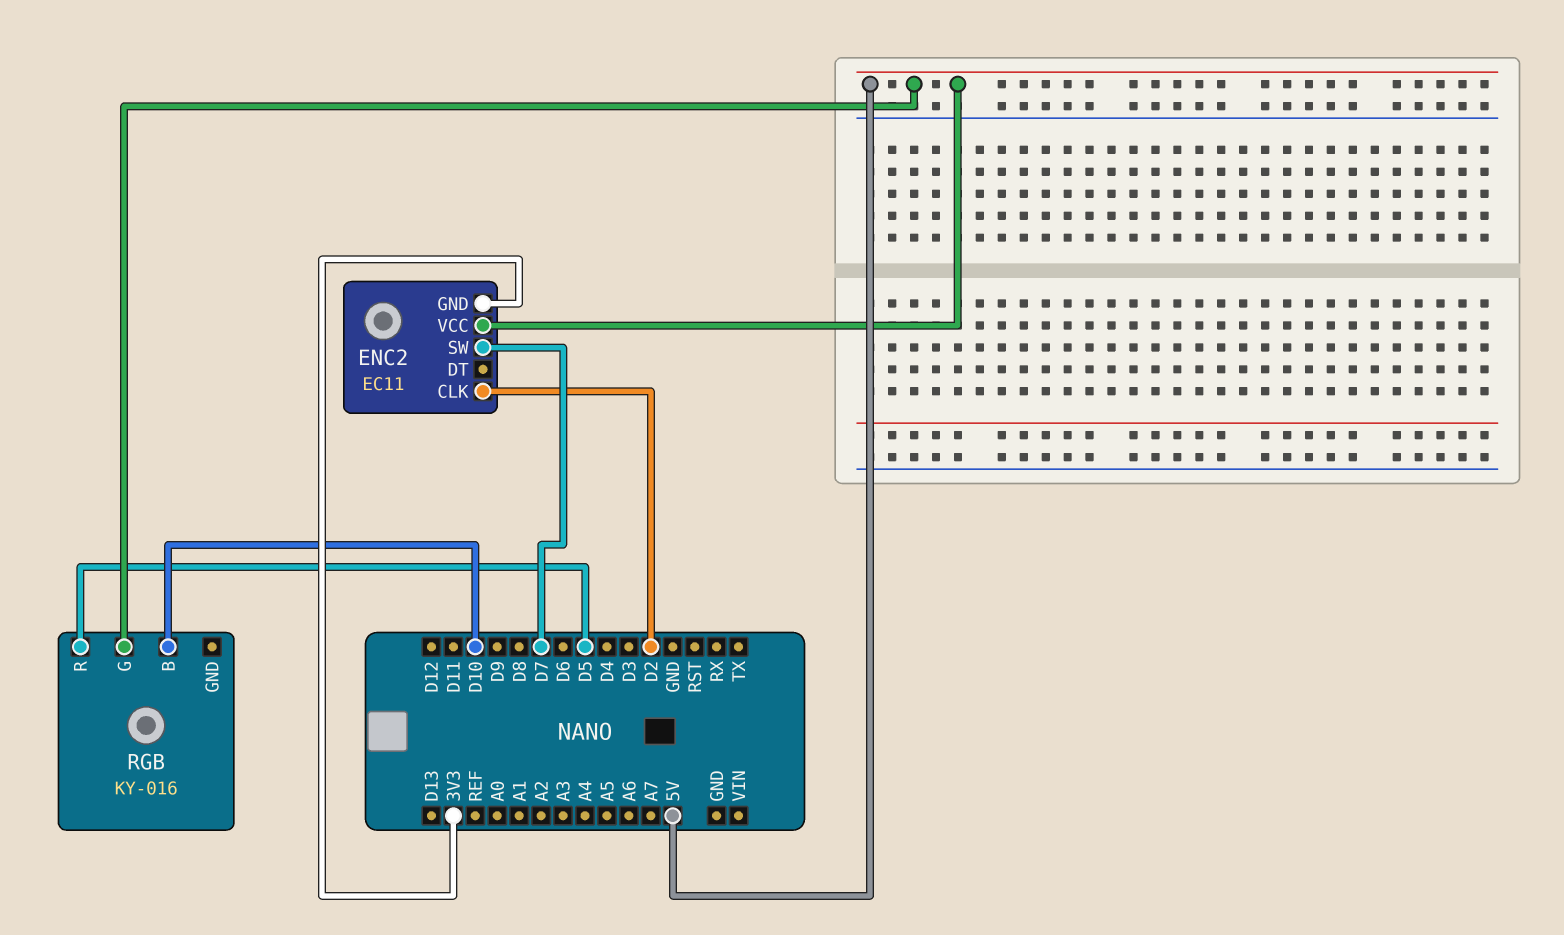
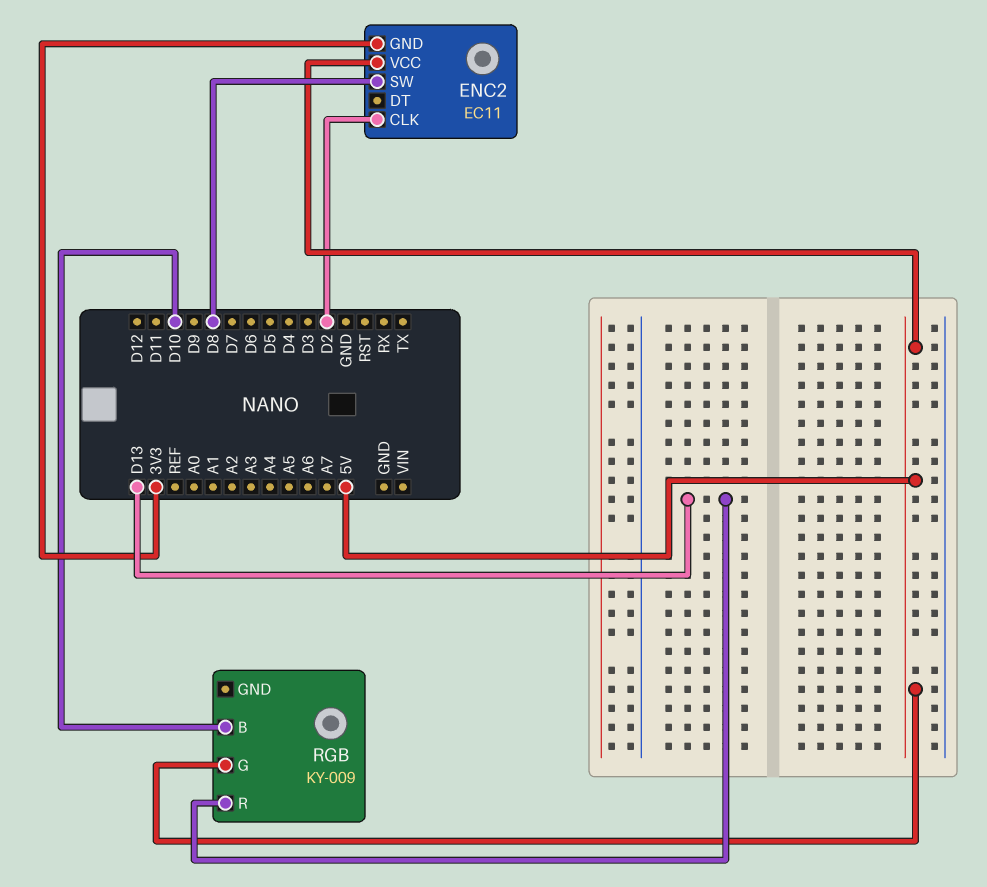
ENC2 pin SW: D7 -> D8
RGB: KY-016 -> KY-009
RGB pin R: D5 -> D13

